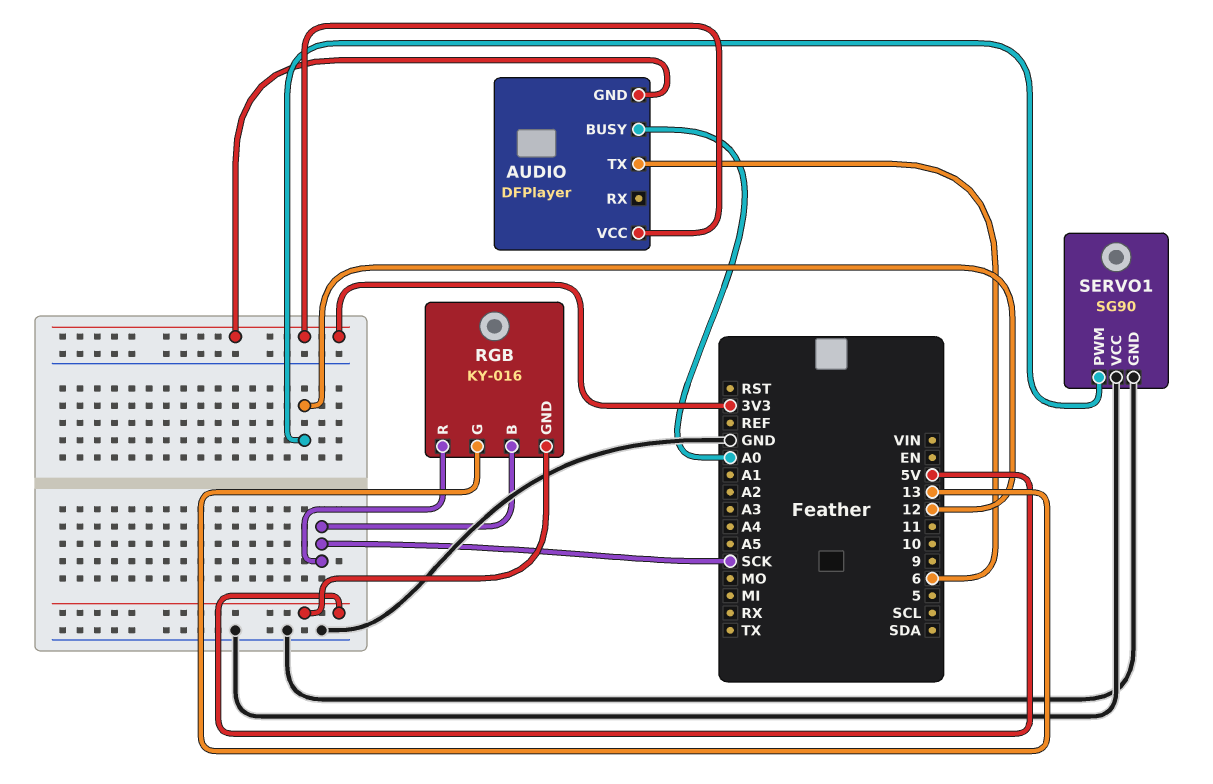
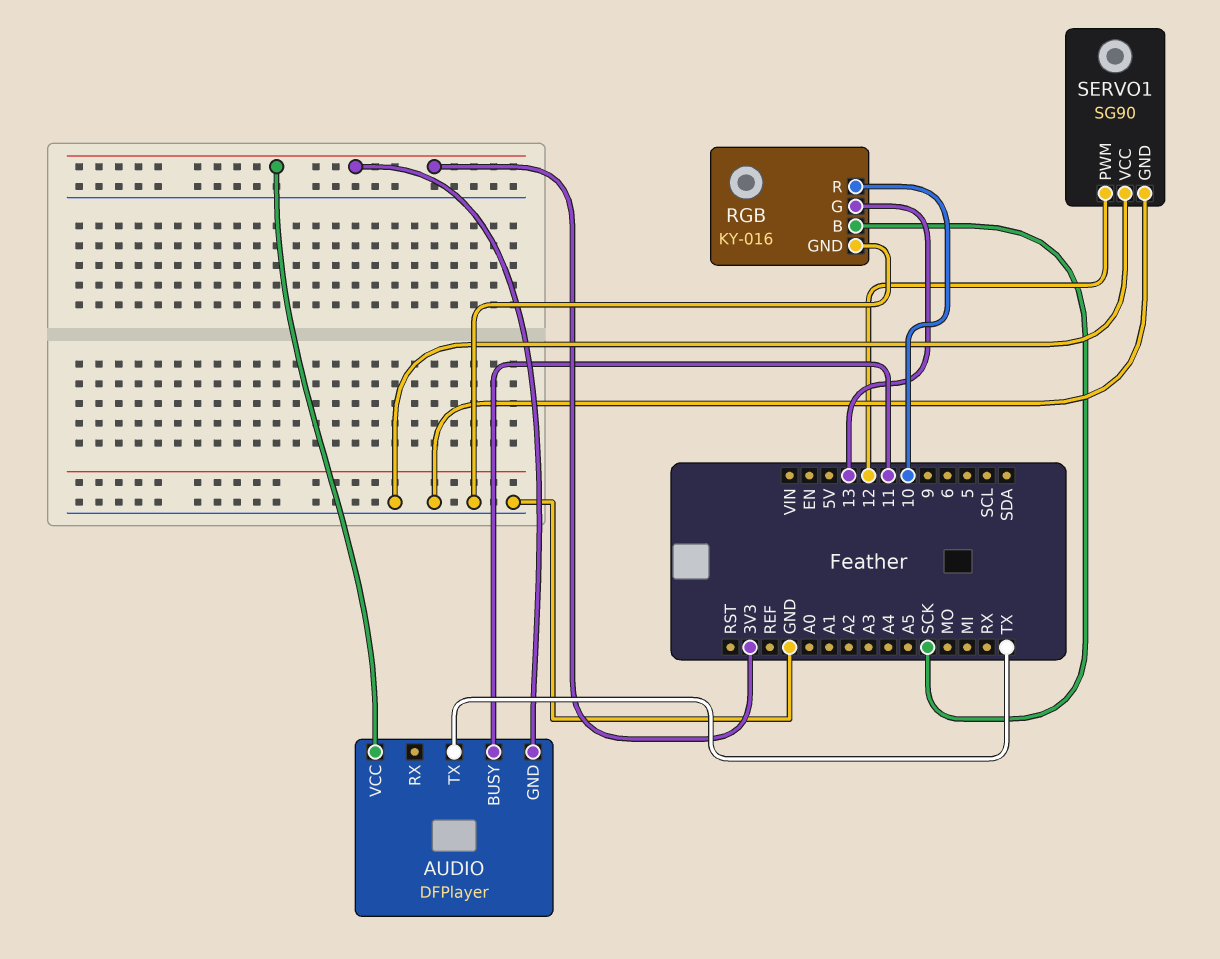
AUDIO pin BUSY: A0 -> 11
AUDIO pin TX: 6 -> TX
RGB pin GND: 5V -> GND
RGB pin R: SCK -> 10

